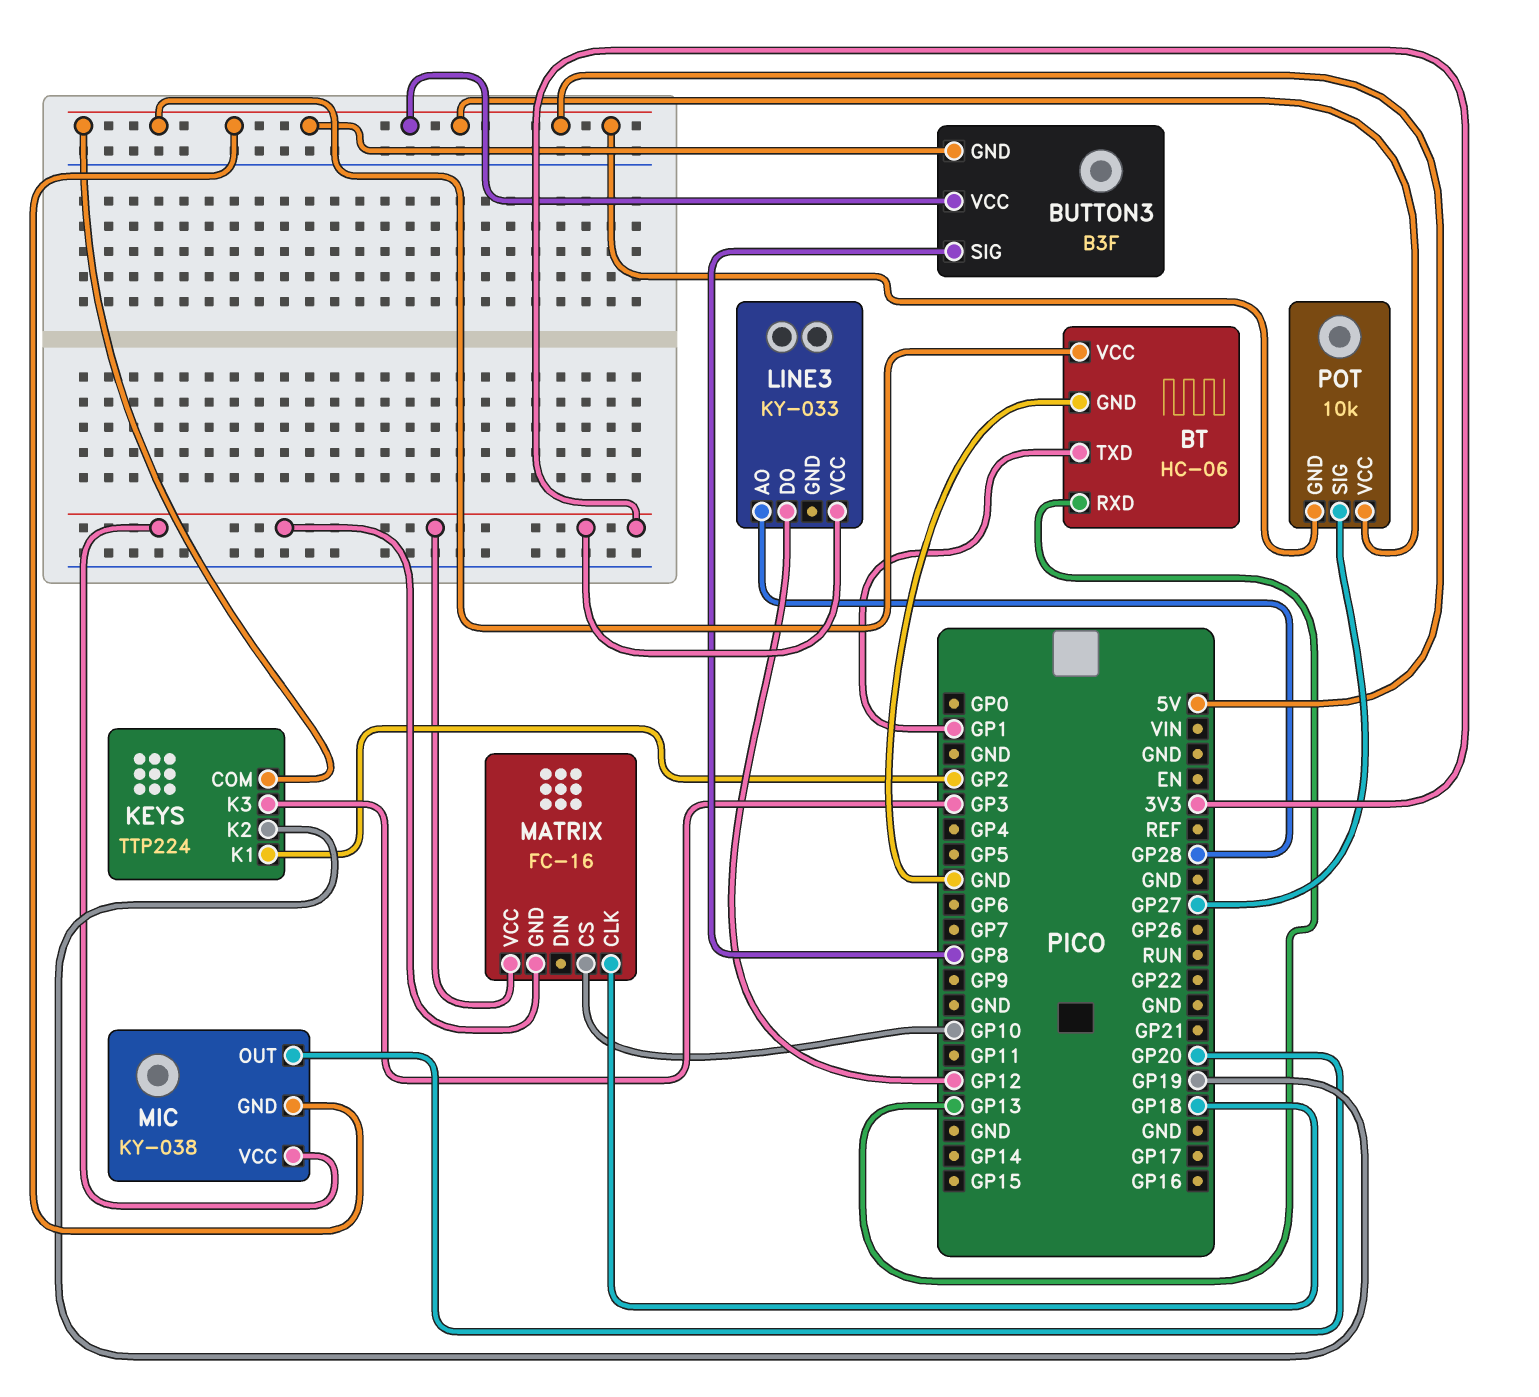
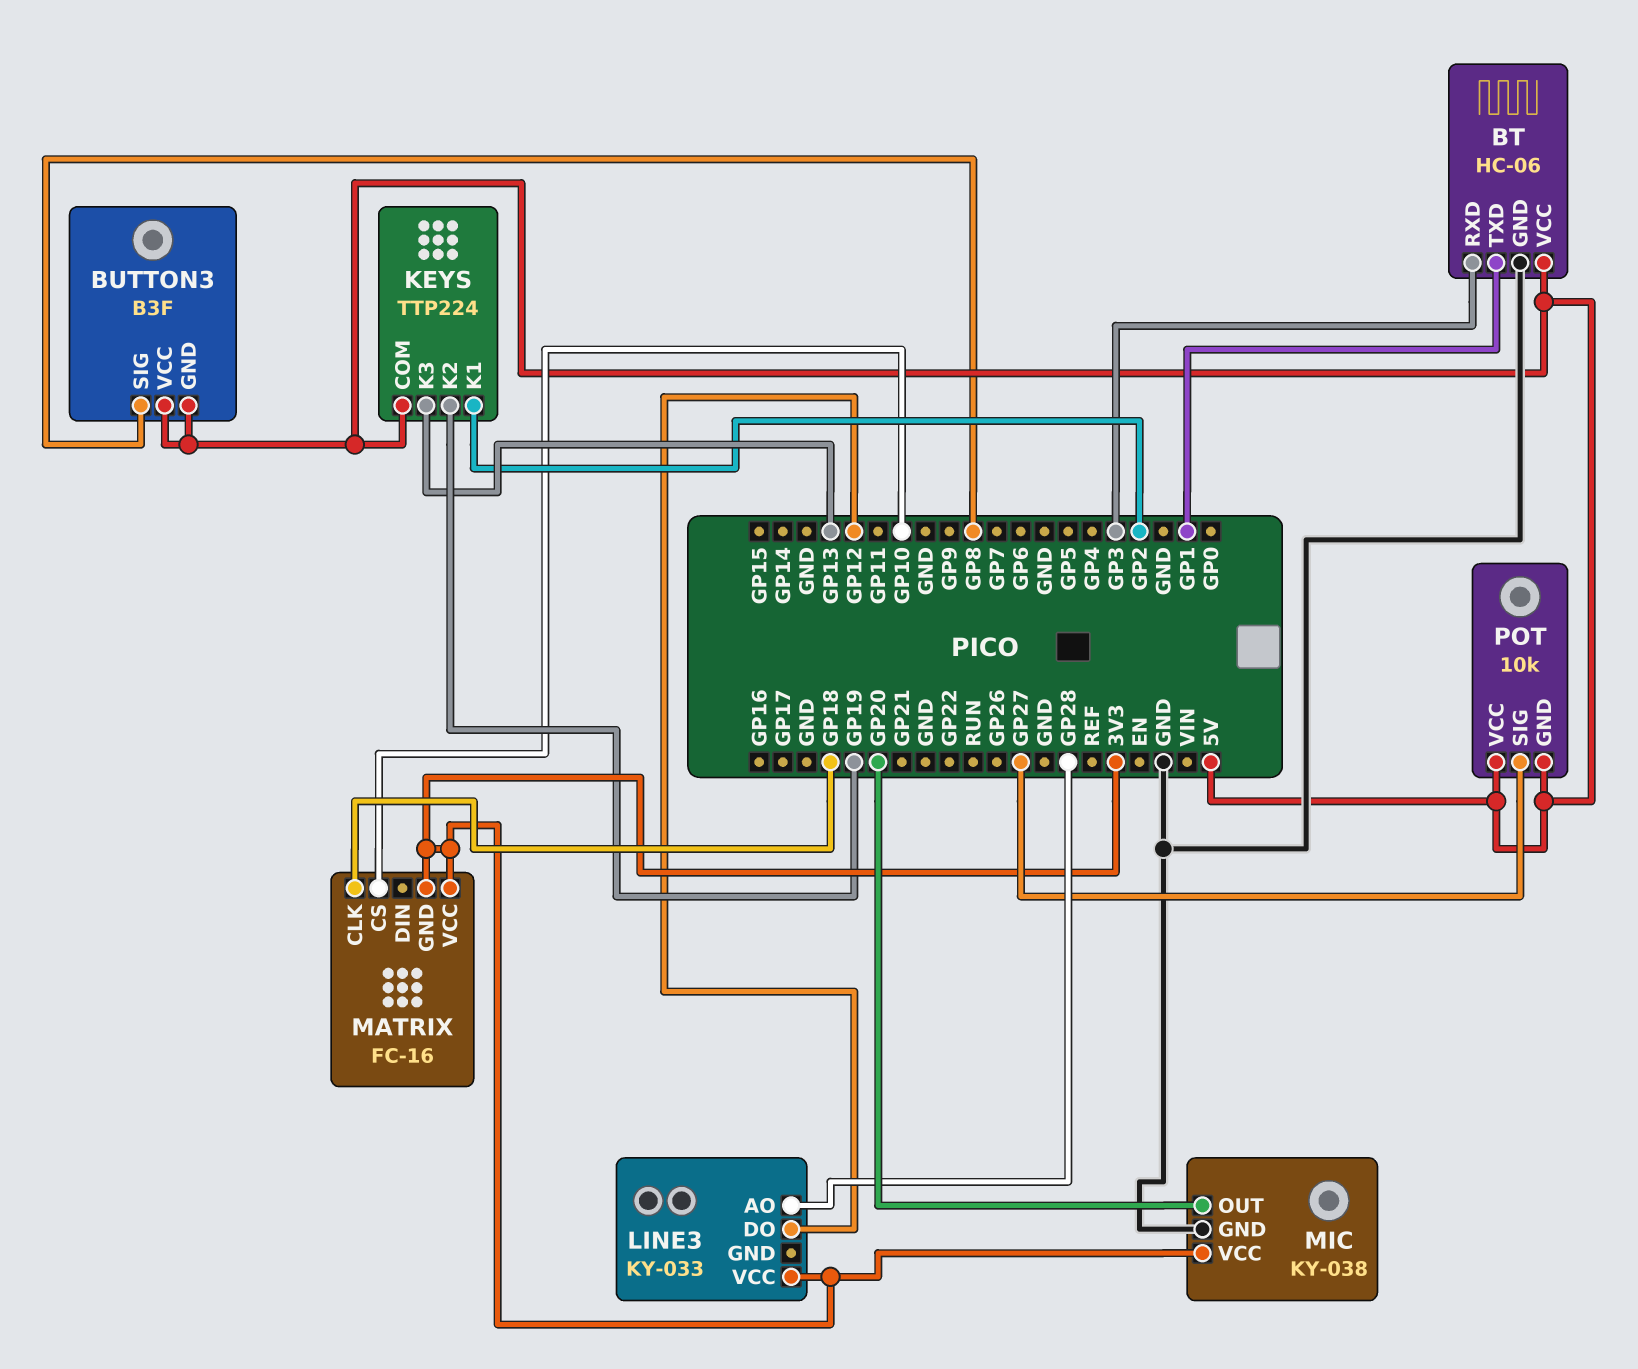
BT pin RXD: GP13 -> GP3
KEYS pin K3: GP3 -> GP13
MIC pin GND: 5V -> GND

